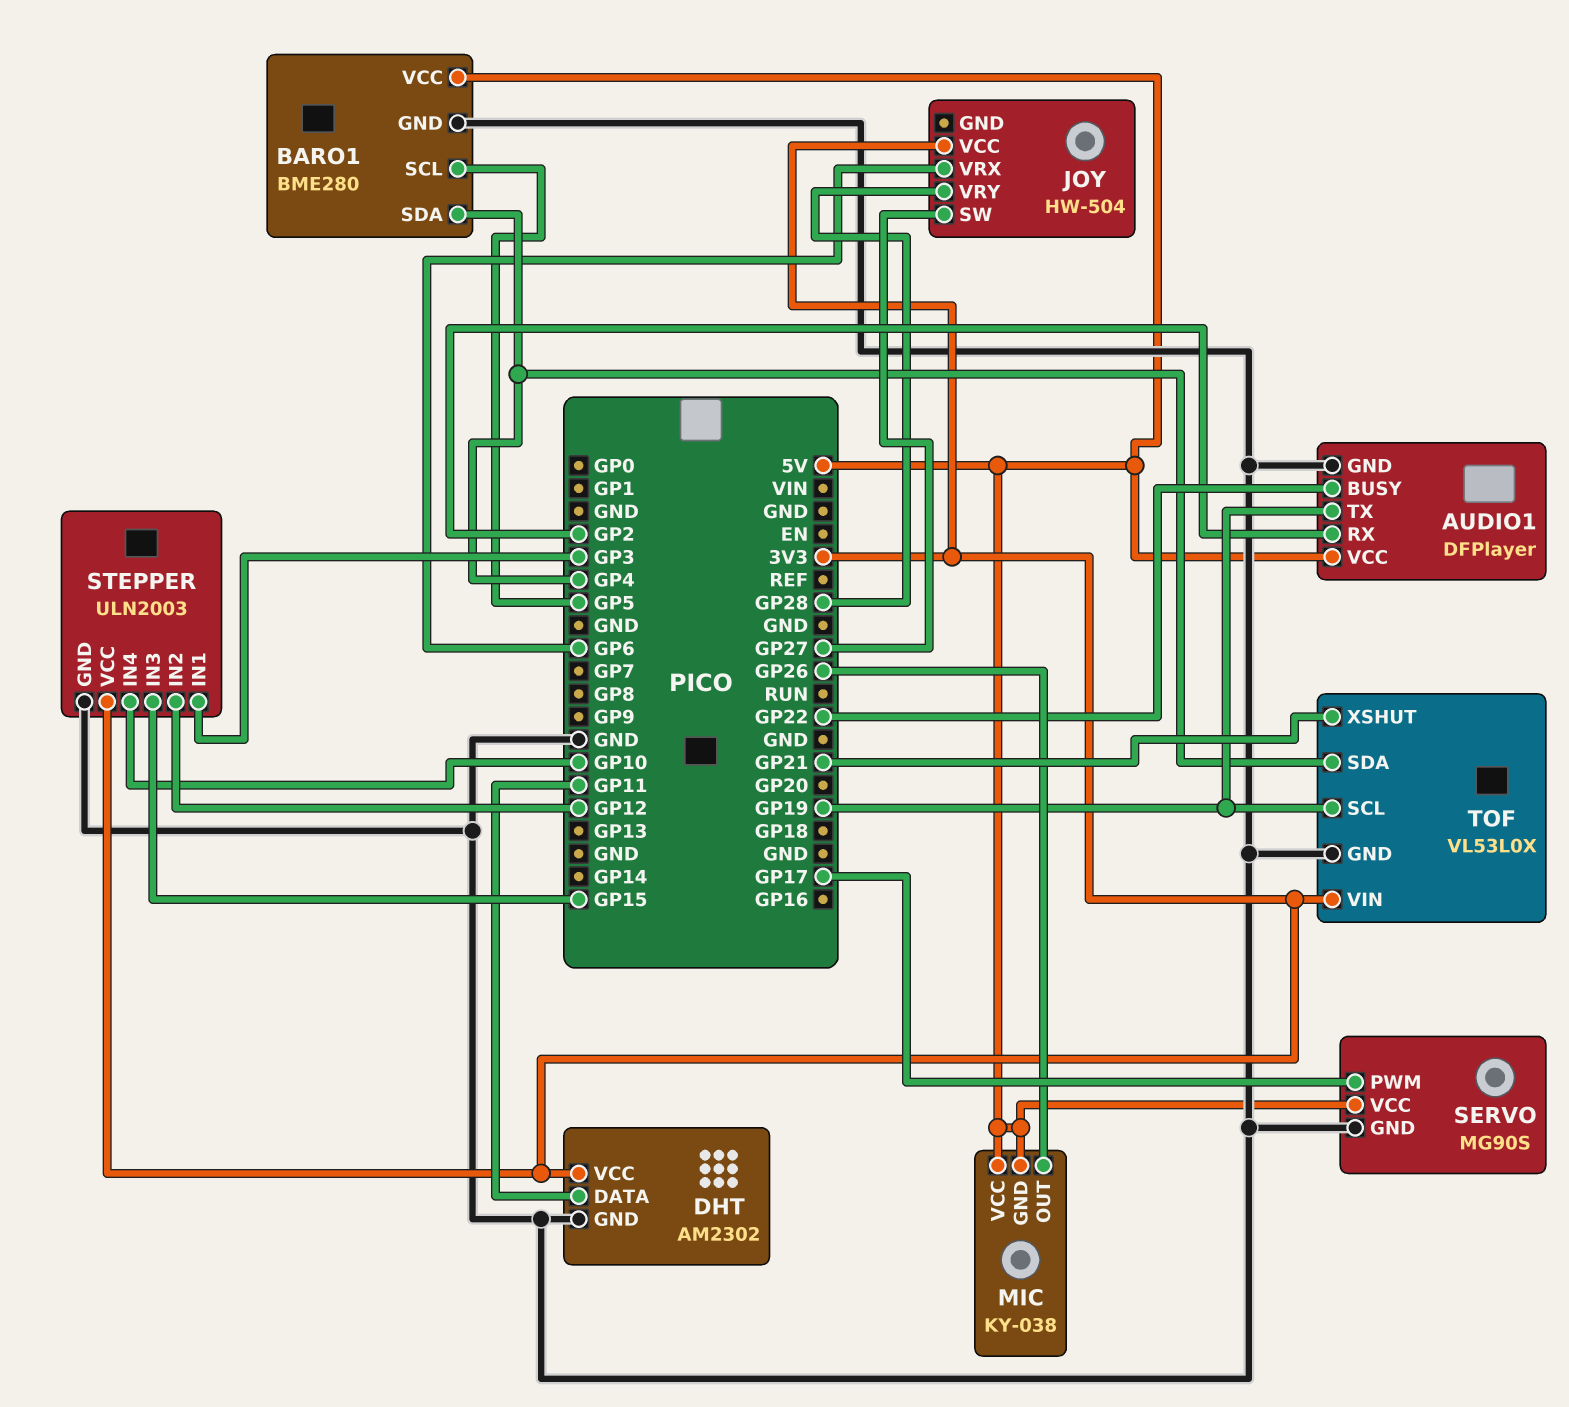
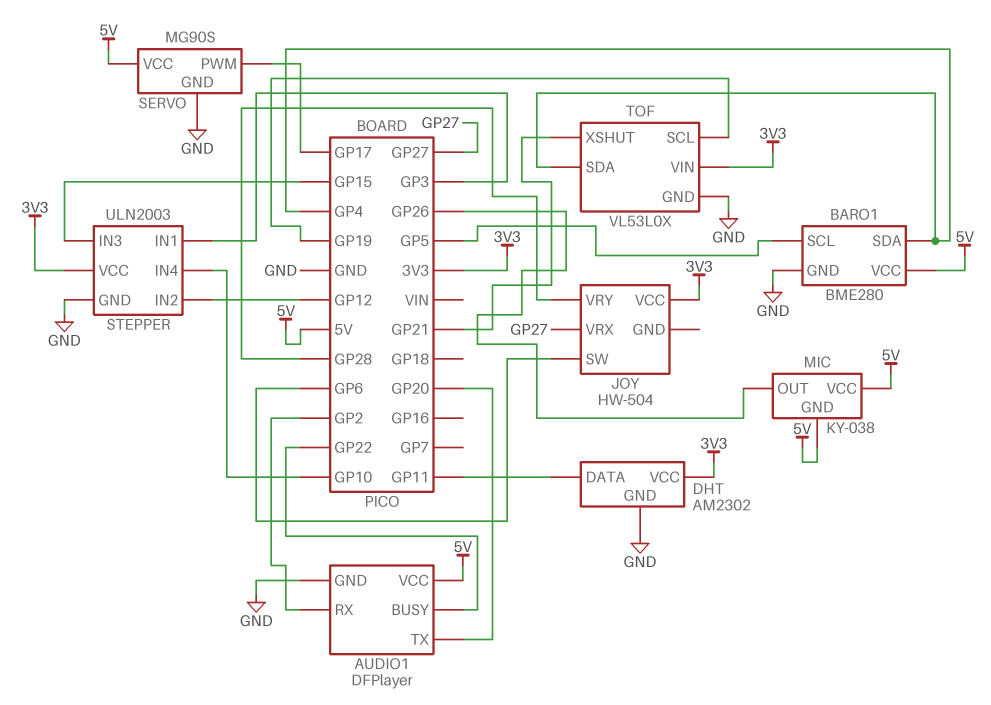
AUDIO1 pin TX: GP19 -> GP20
JOY pin SW: GP27 -> GP6
JOY pin VRX: GP6 -> GP27

